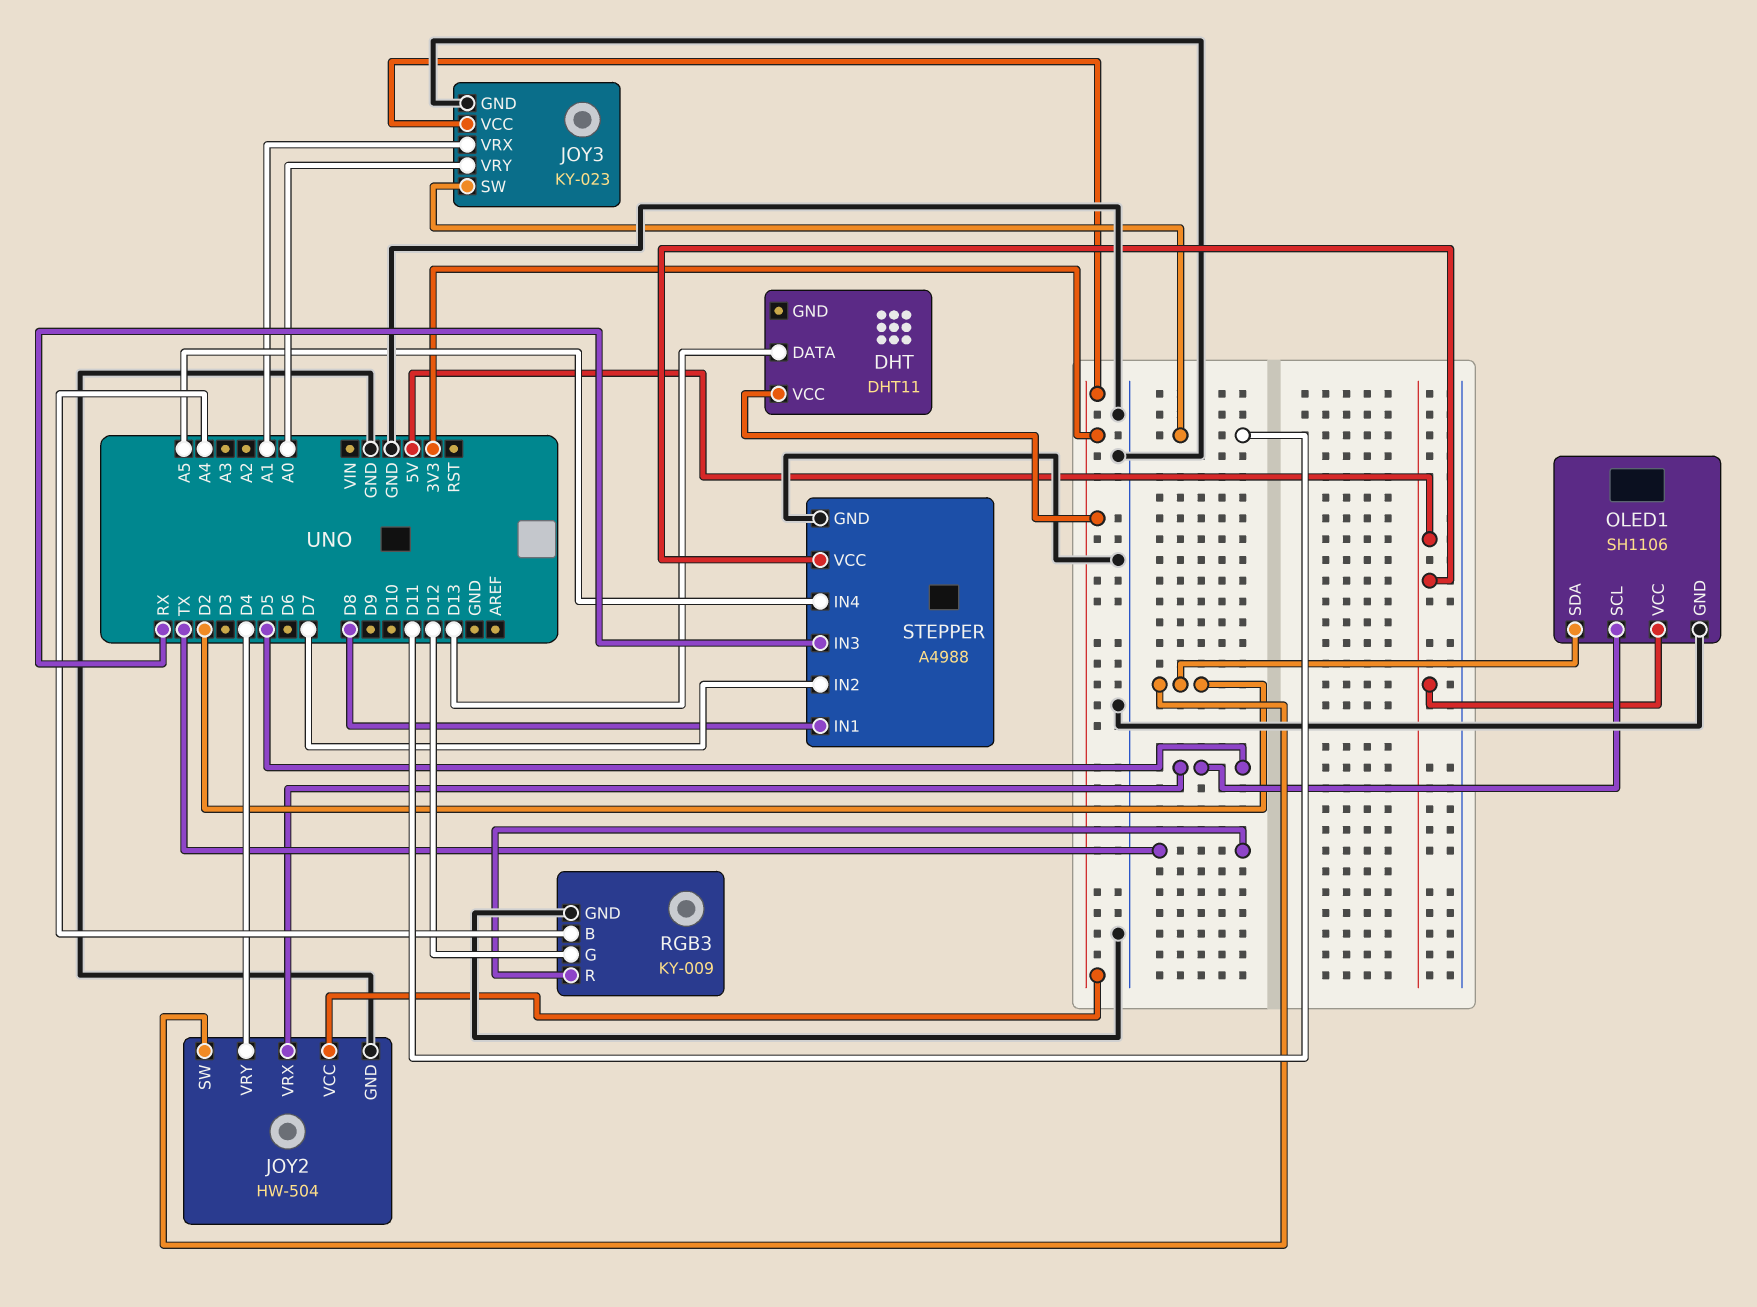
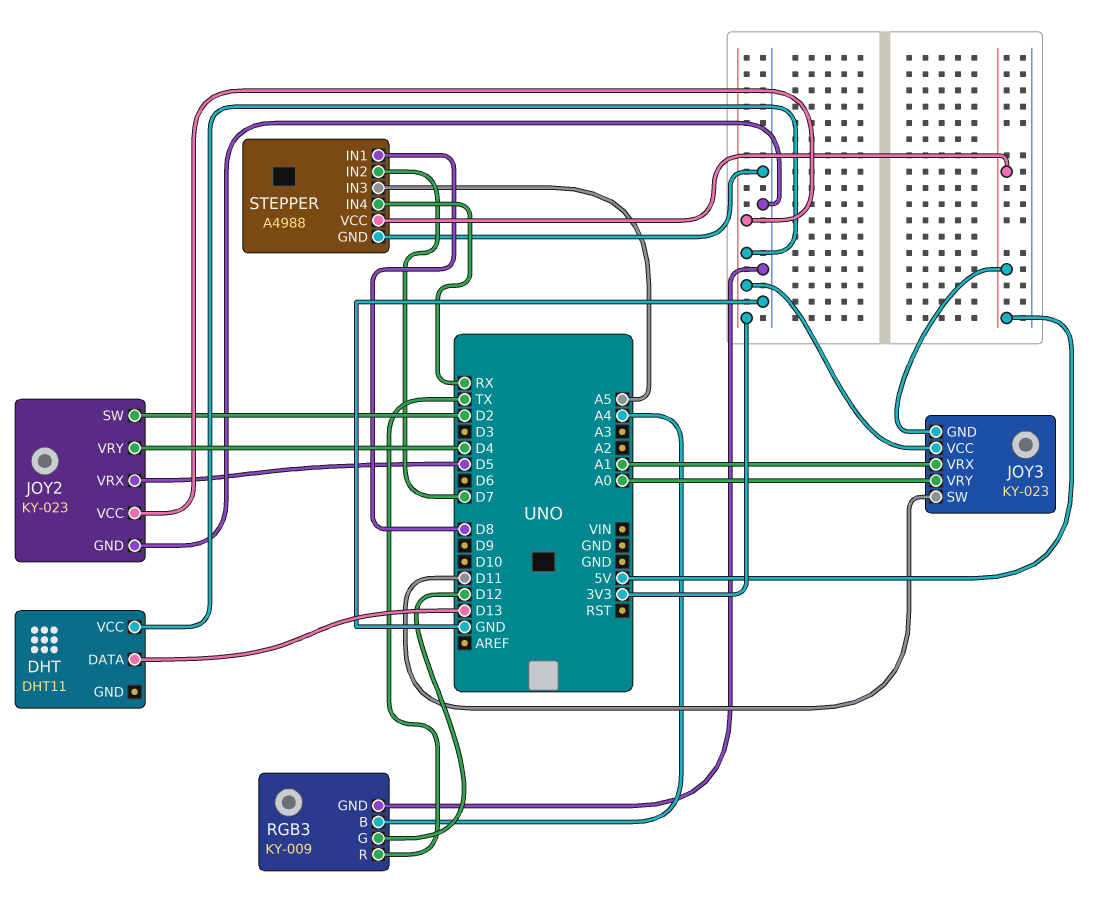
JOY2: HW-504 -> KY-023
JOY3 pin GND: GND -> 5V
OLED1: SH1106 -> none
OLED1 pin GND: GND -> none
OLED1 pin SCL: D5 -> none
OLED1 pin SDA: D2 -> none
OLED1 pin VCC: 5V -> none
STEPPER pin IN3: RX -> A5
STEPPER pin IN4: A5 -> RX

